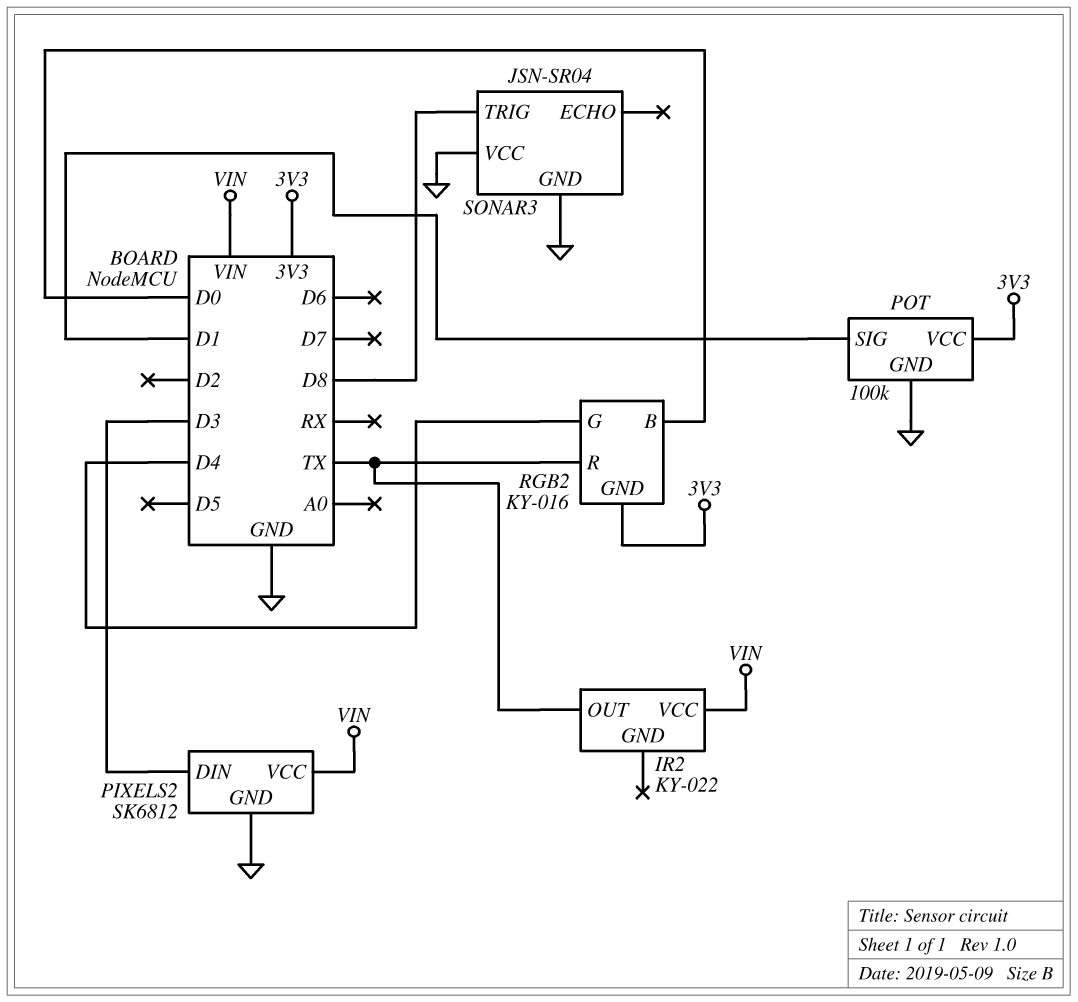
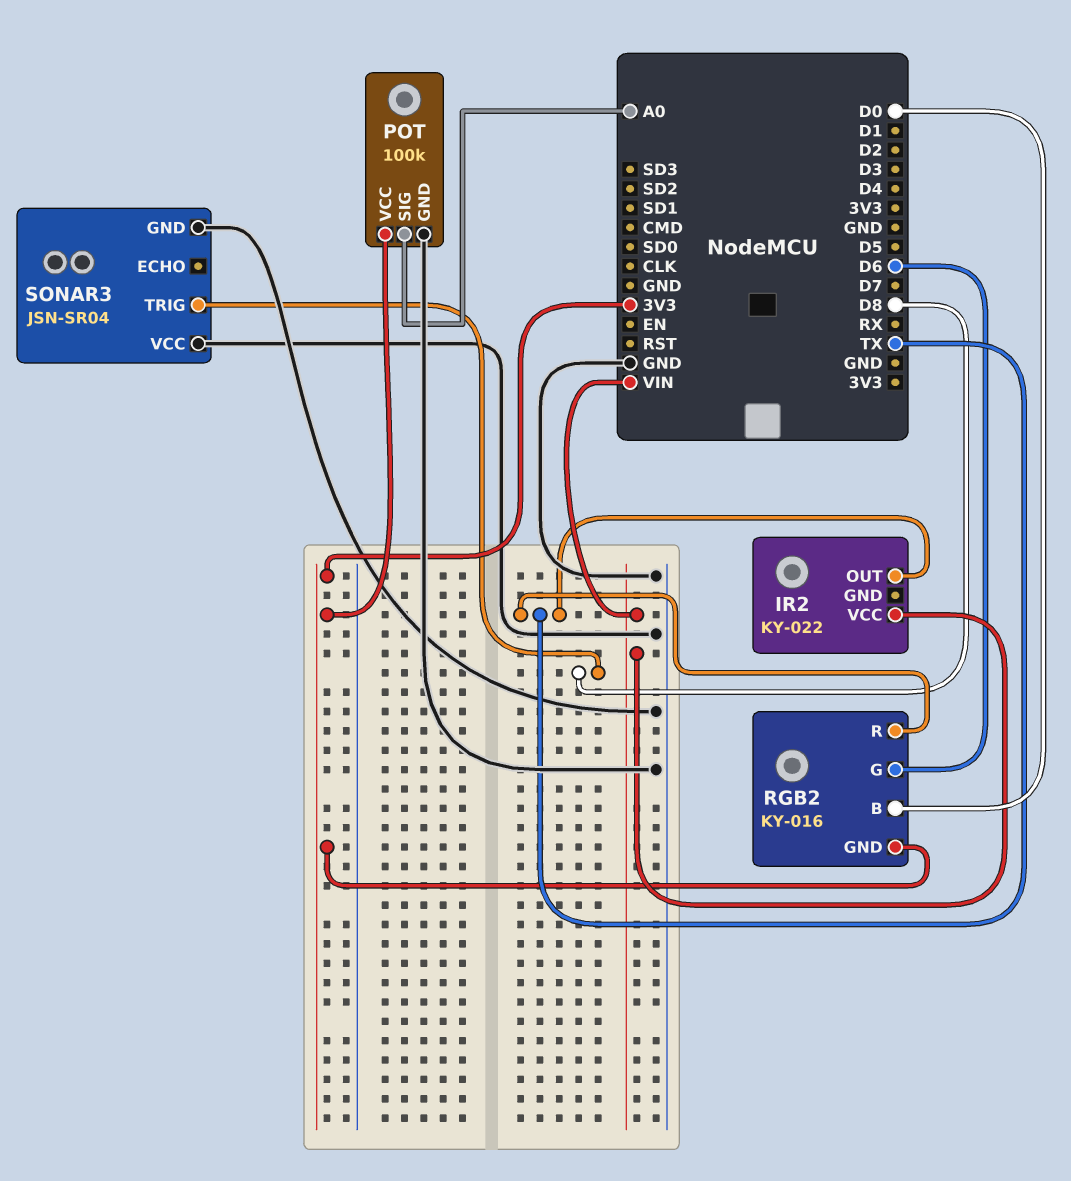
PIXELS2: SK6812 -> none
PIXELS2 pin DIN: D3 -> none
PIXELS2 pin GND: GND -> none
PIXELS2 pin VCC: VIN -> none
POT pin SIG: D1 -> A0
RGB2 pin G: D4 -> D6

